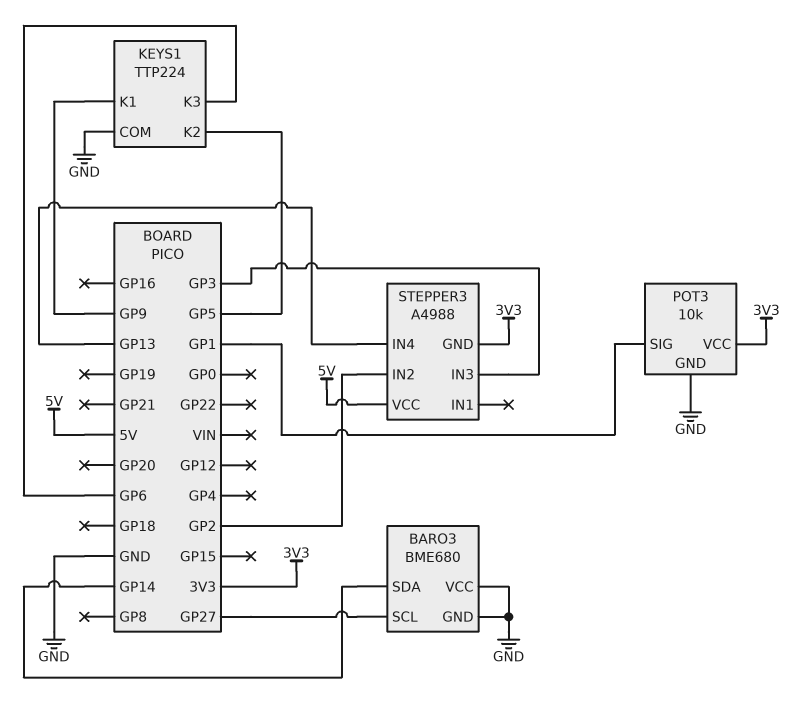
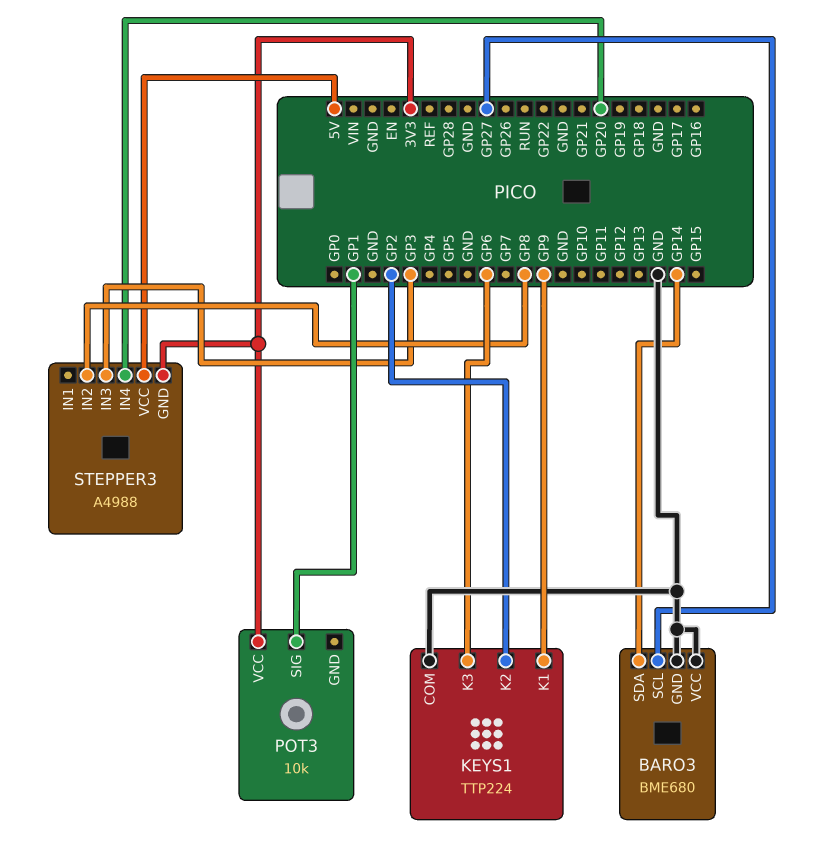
KEYS1 pin K2: GP5 -> GP2
POT3 pin GND: GND -> none
STEPPER3 pin IN2: GP2 -> GP8
STEPPER3 pin IN4: GP13 -> GP20

